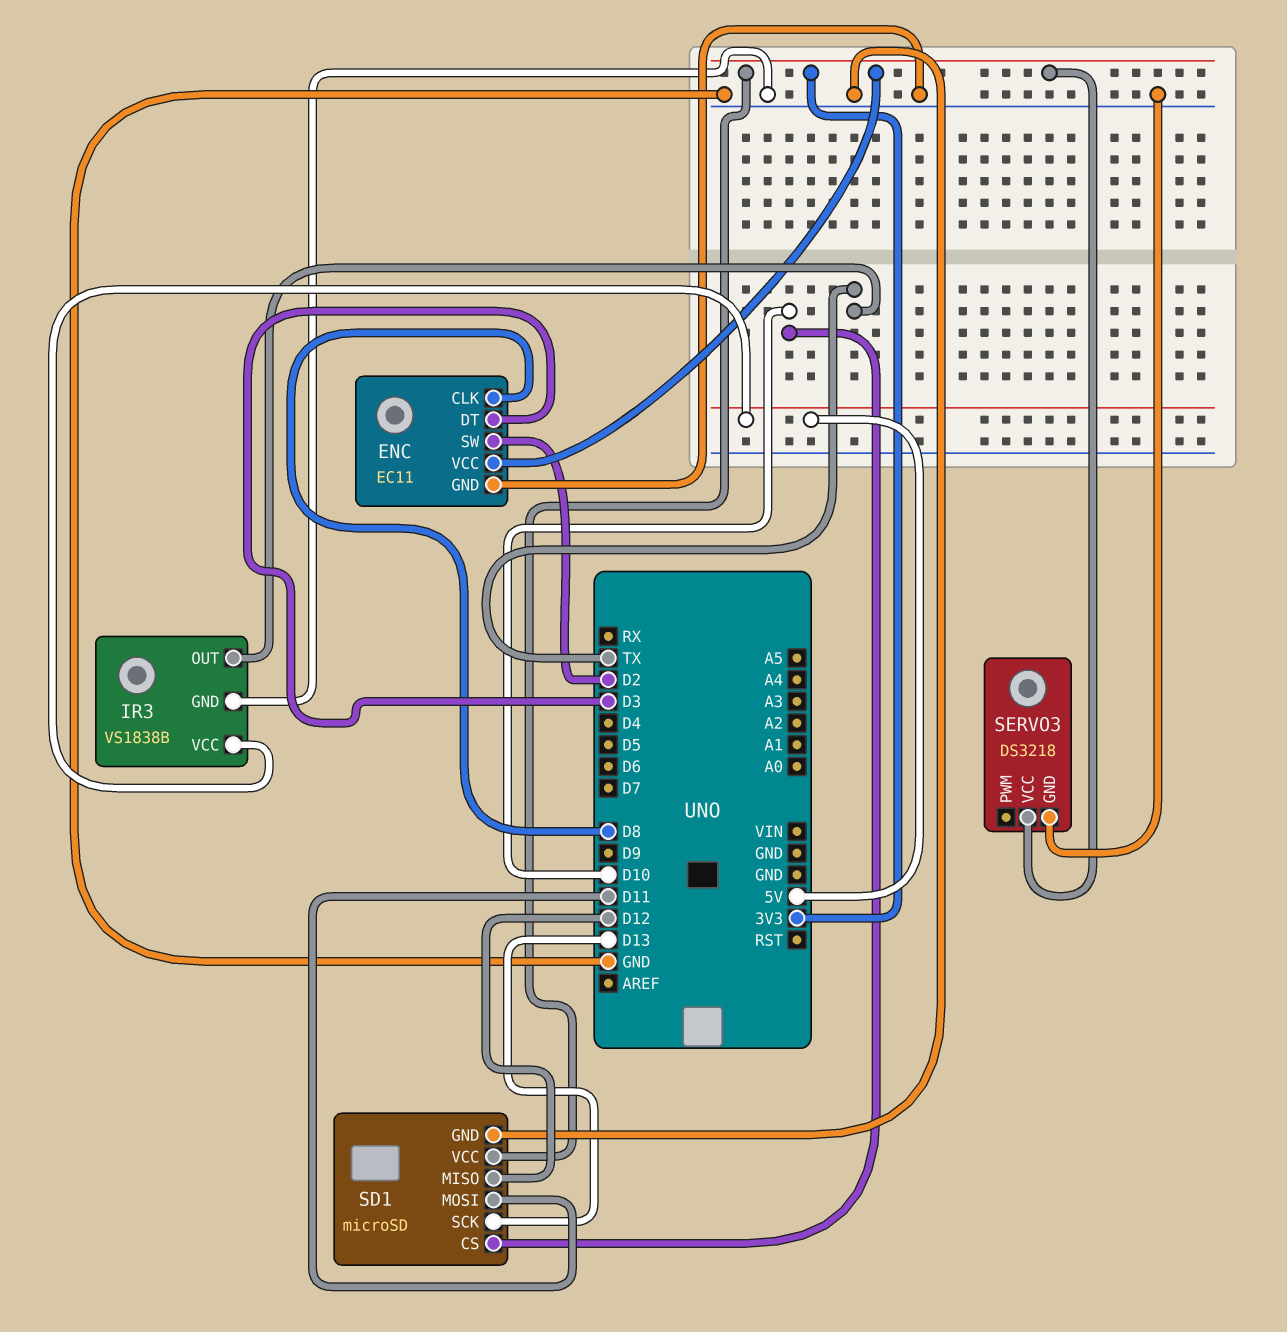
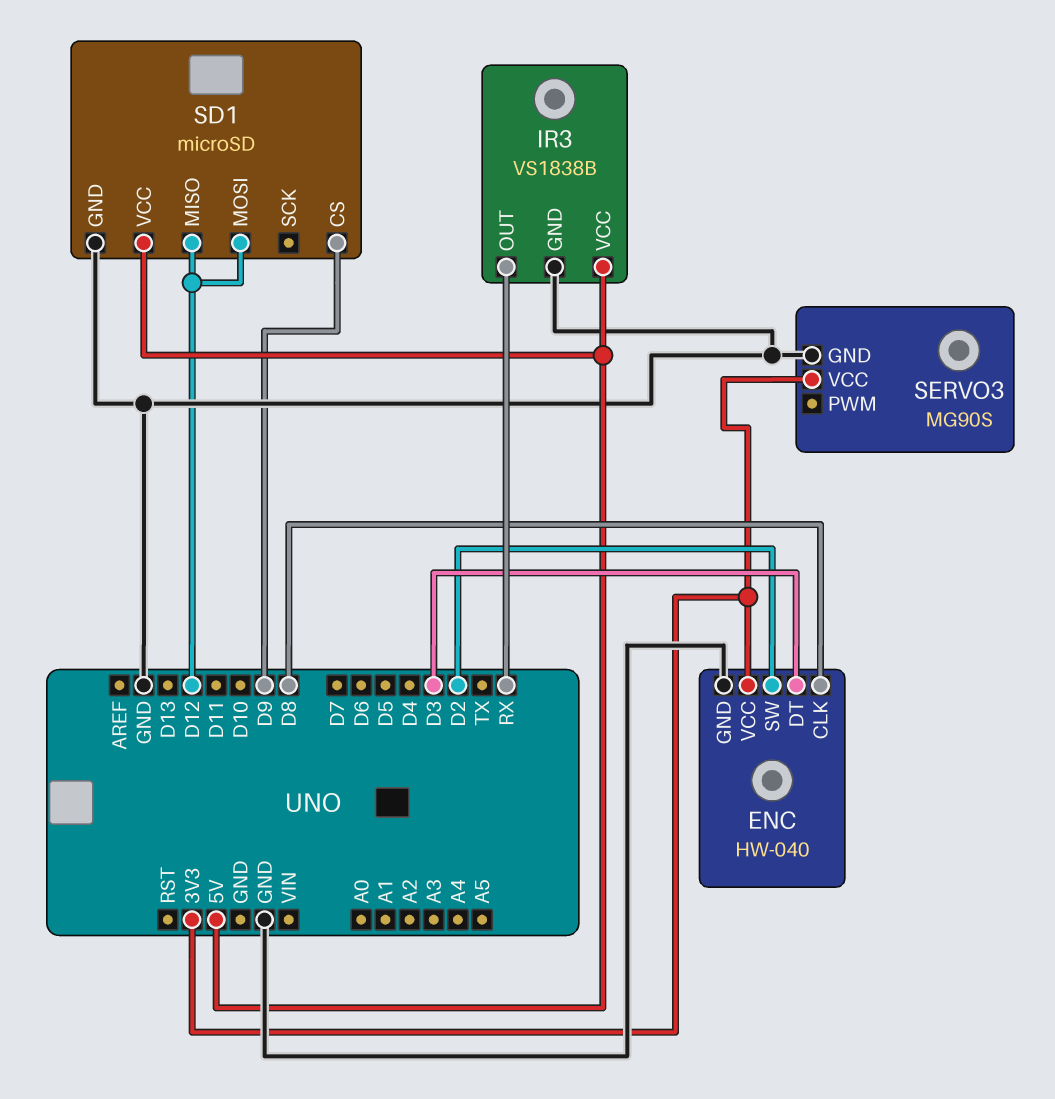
ENC: EC11 -> HW-040
IR3 pin OUT: TX -> RX
SD1 pin CS: D10 -> D9
SD1 pin MOSI: D11 -> D12
SD1 pin SCK: D13 -> none
SD1 pin VCC: 3V3 -> 5V
SERVO3: DS3218 -> MG90S

